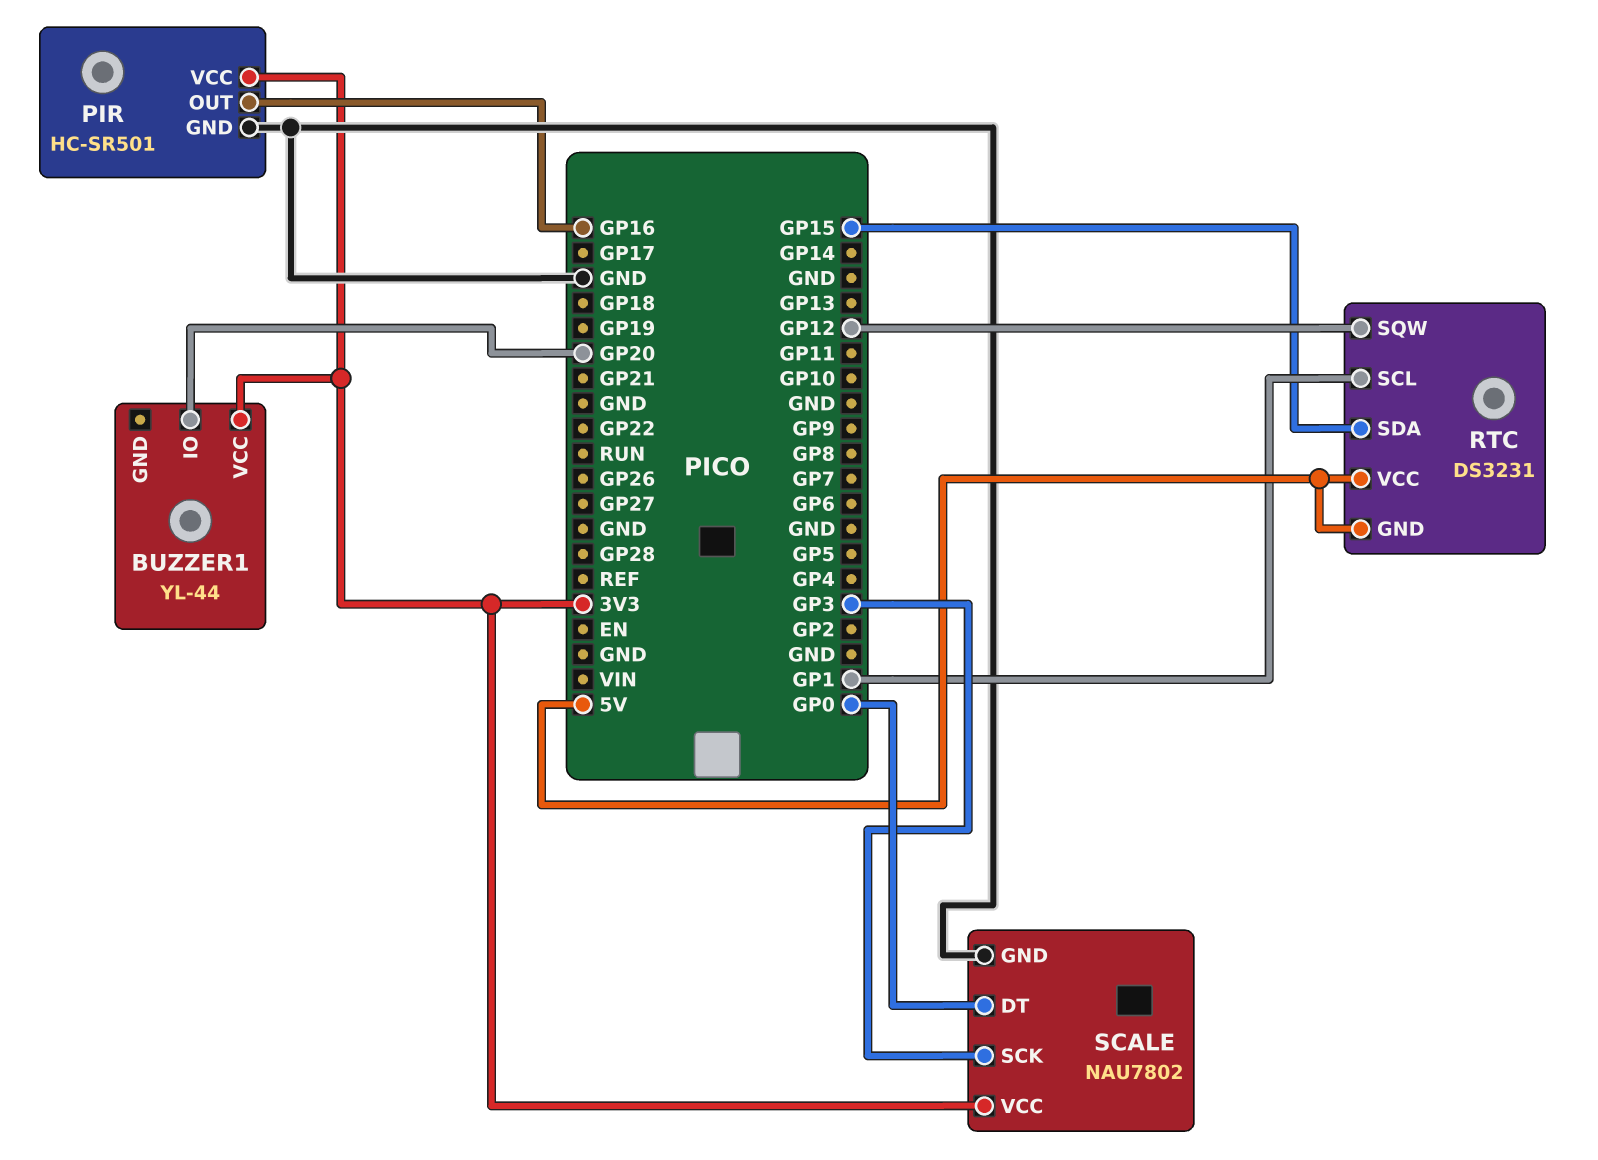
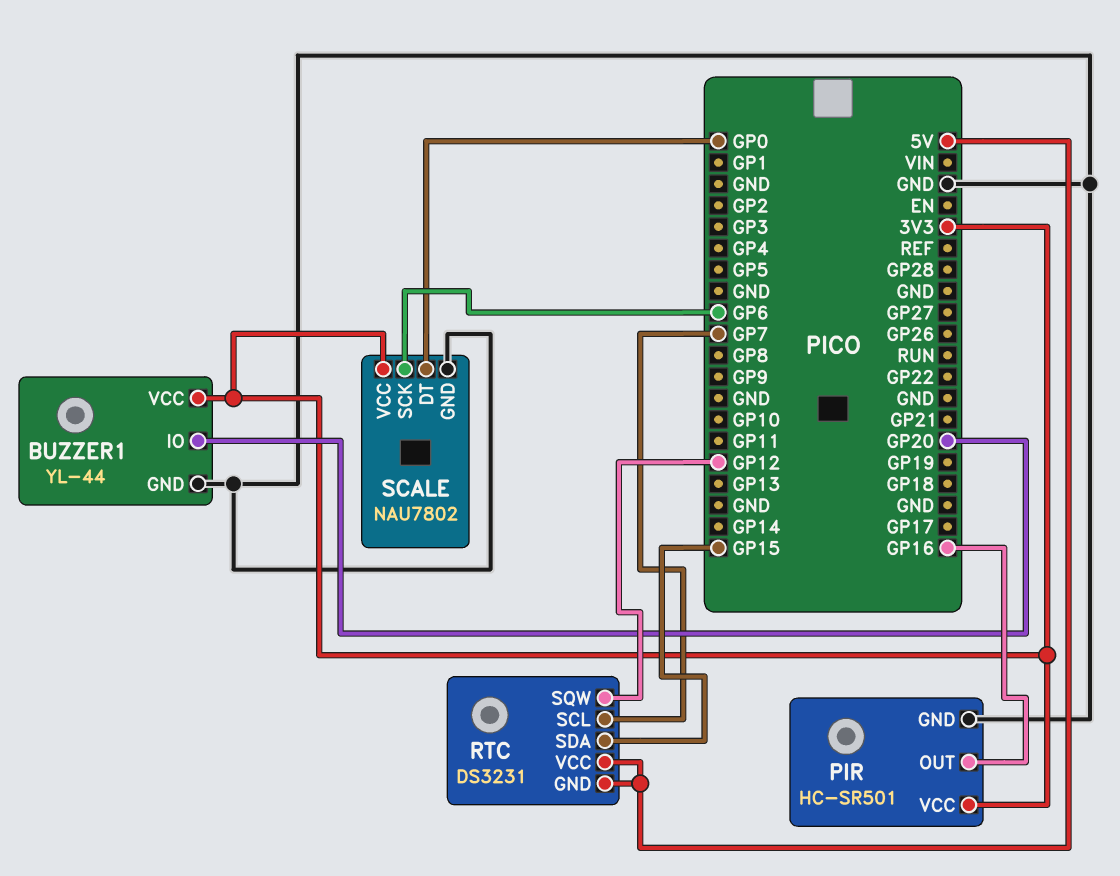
BUZZER1 pin GND: none -> GND
RTC pin SCL: GP1 -> GP7
SCALE pin SCK: GP3 -> GP6

